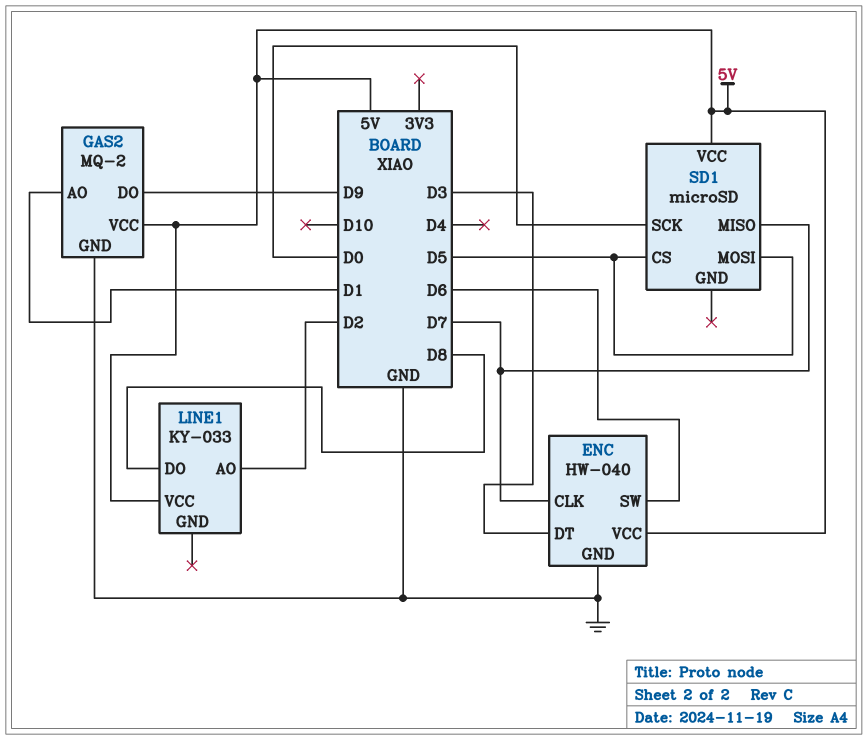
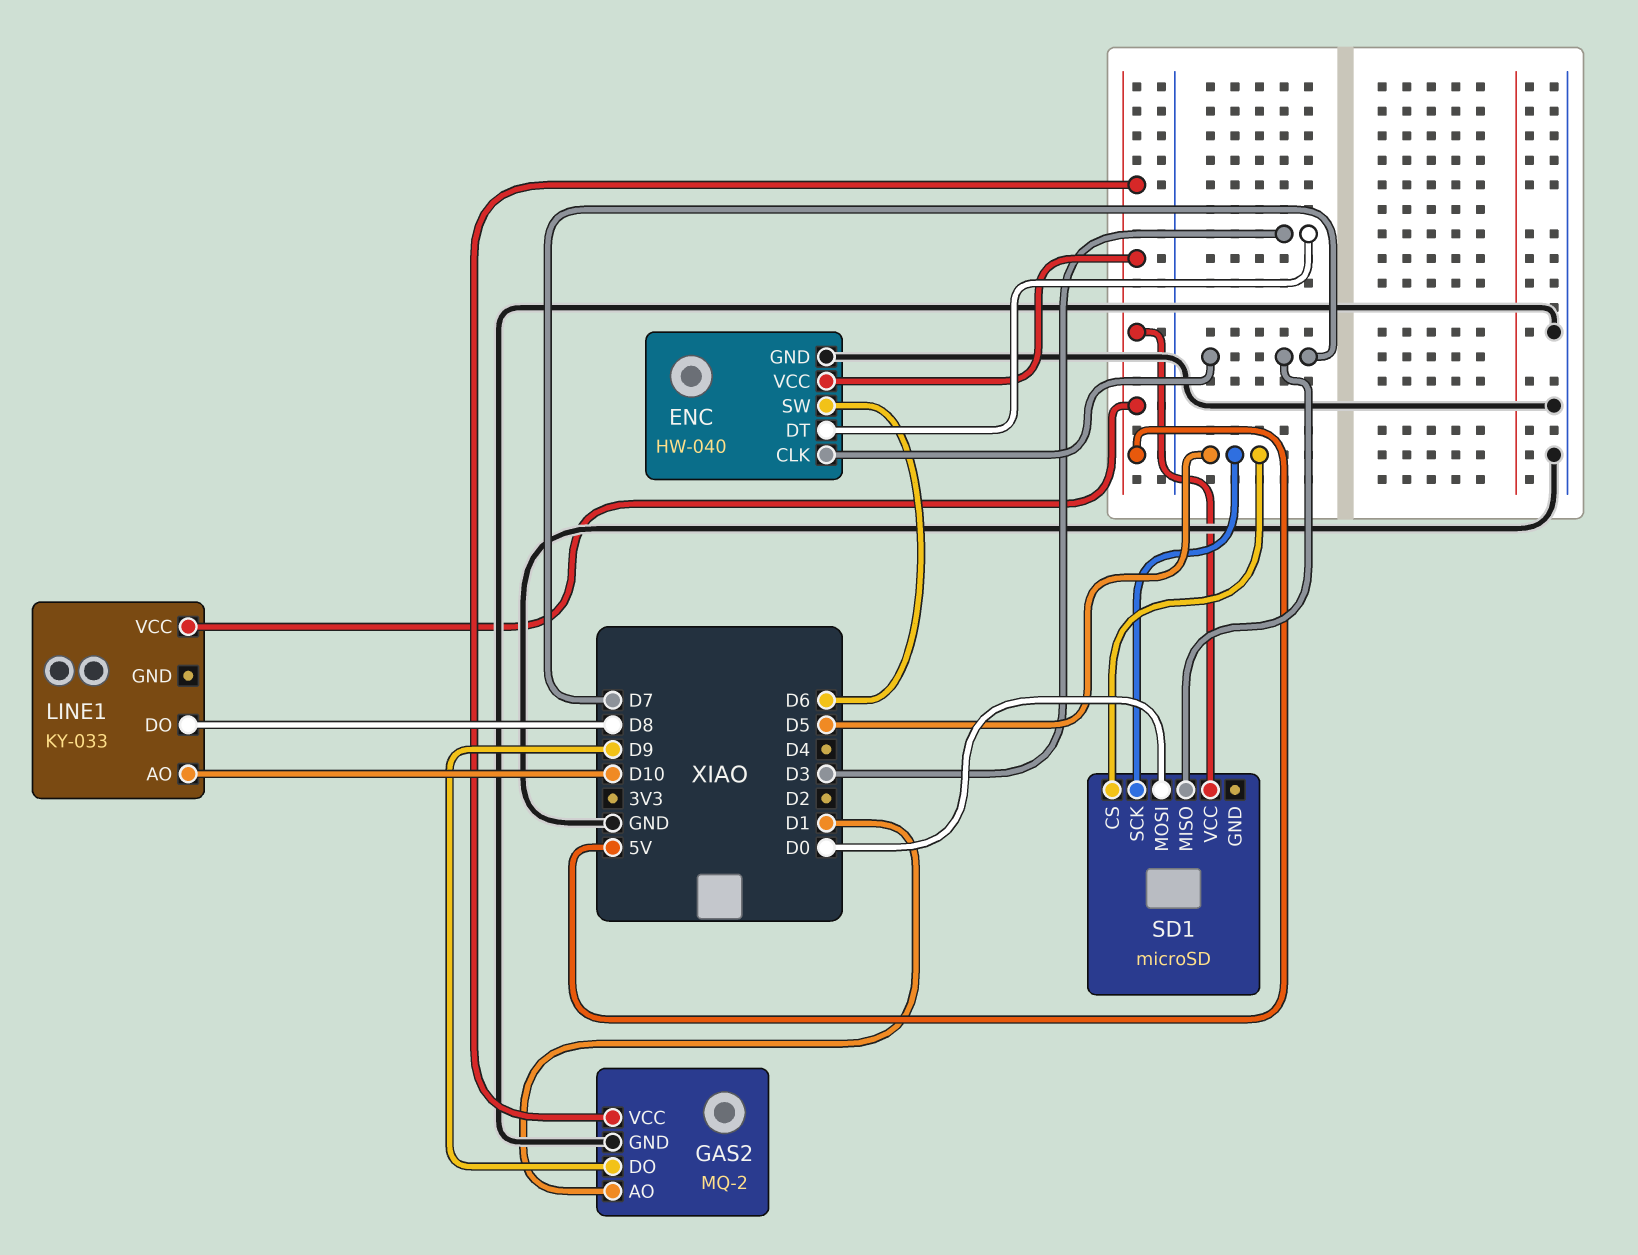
LINE1 pin AO: D2 -> D10
SD1 pin MOSI: D5 -> D0
SD1 pin SCK: D0 -> D5

